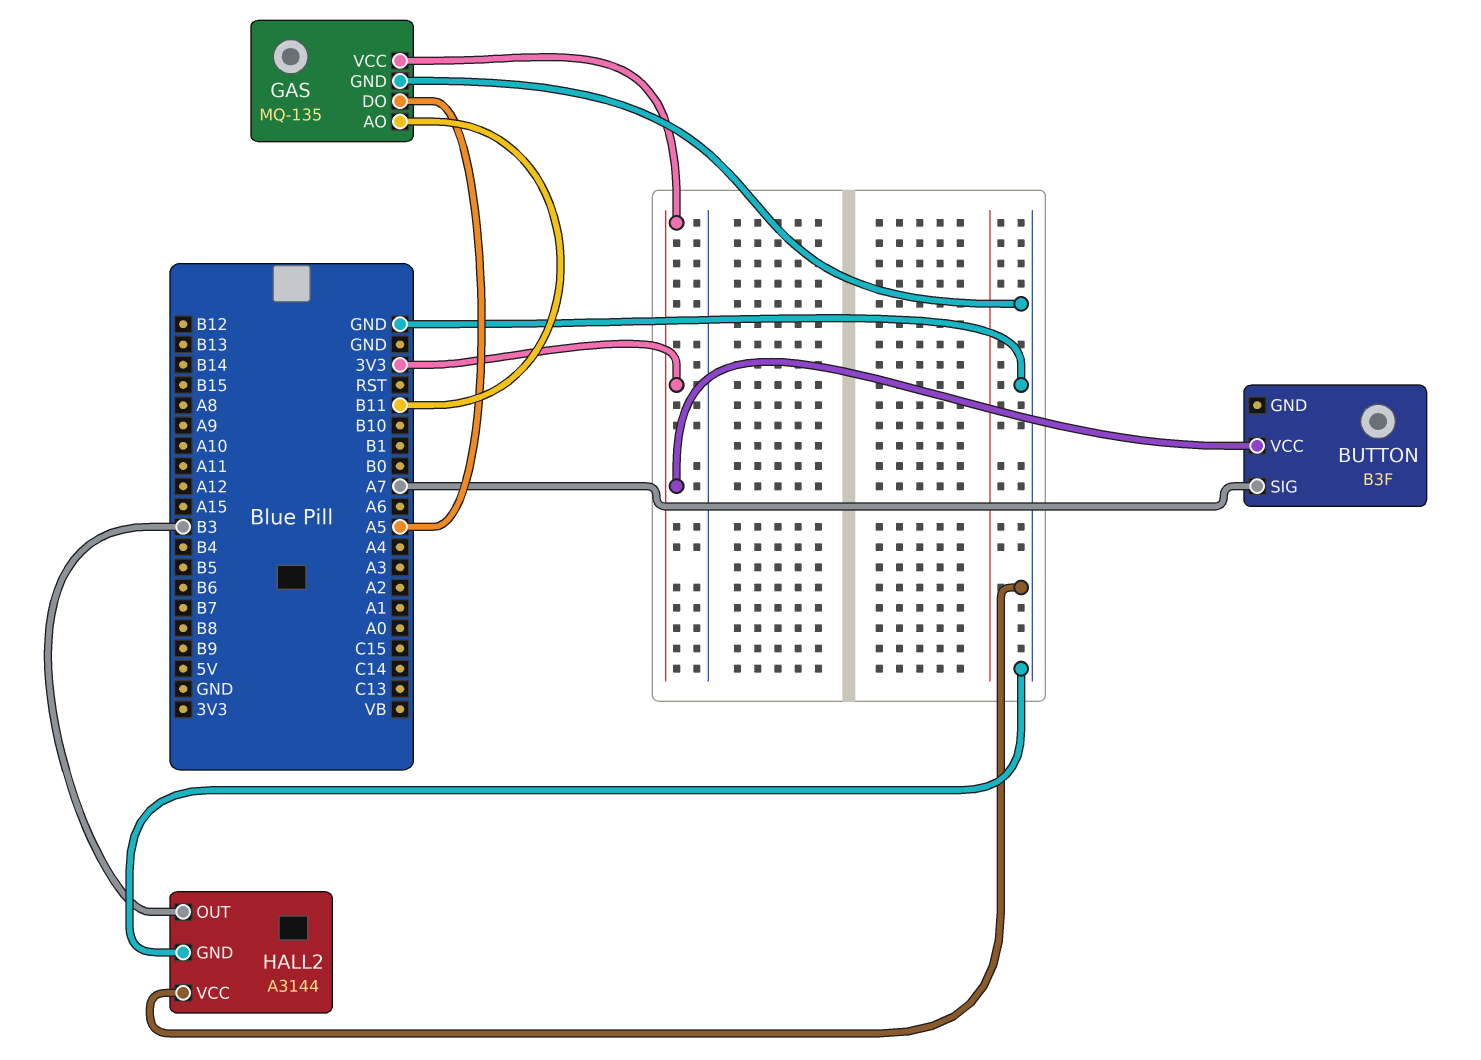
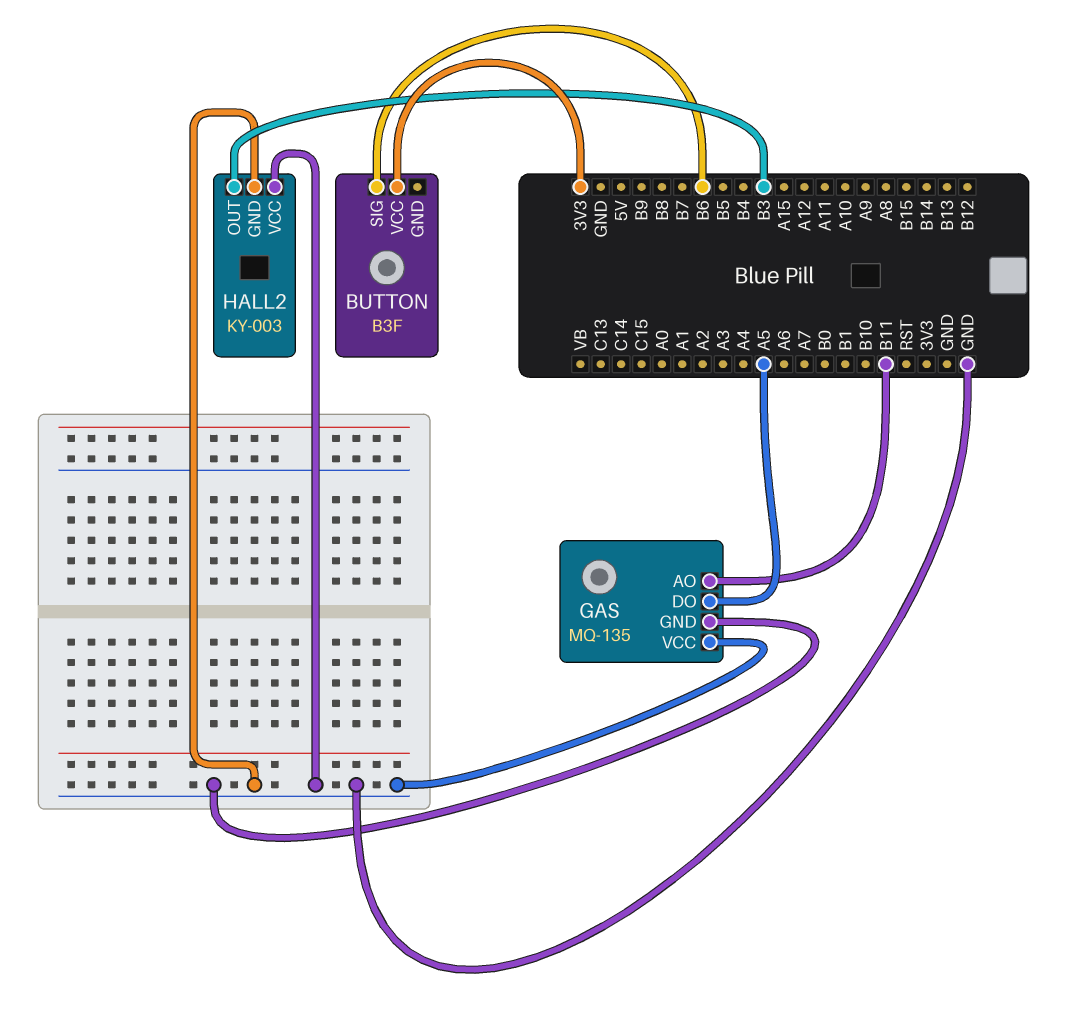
BUTTON pin SIG: A7 -> B6
GAS pin VCC: 3V3 -> GND
HALL2: A3144 -> KY-003

